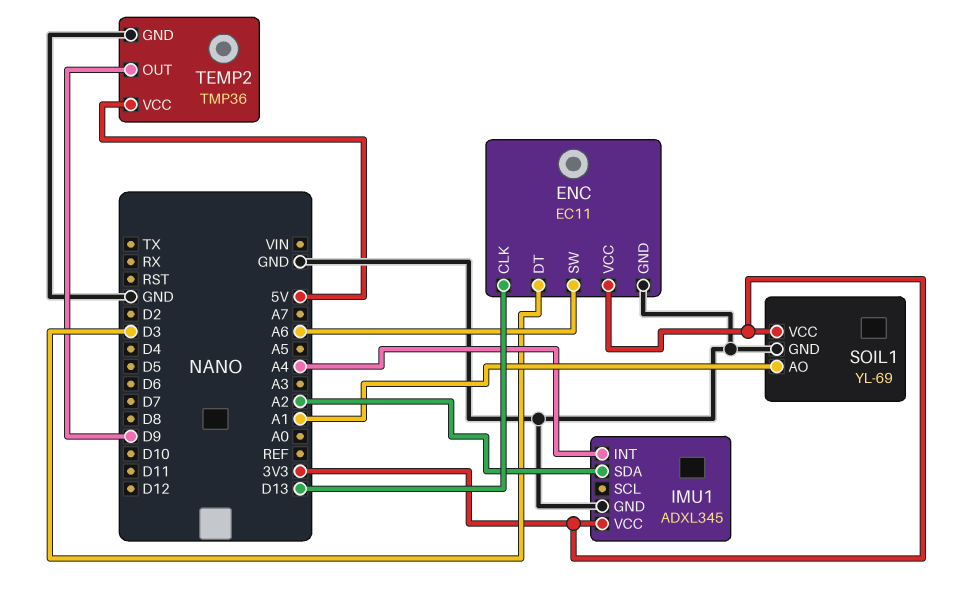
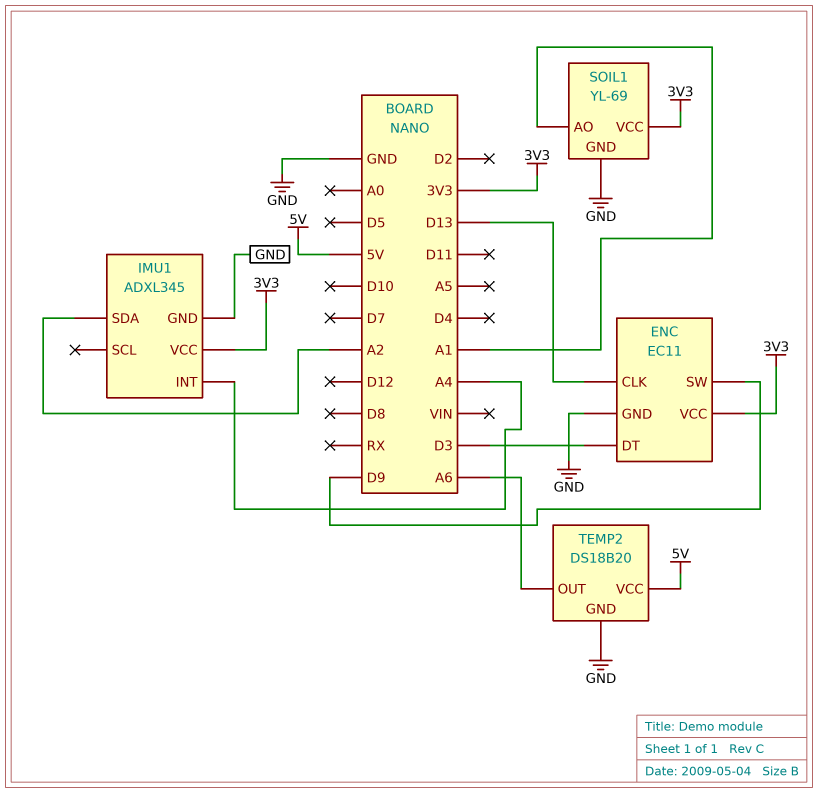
ENC pin SW: A6 -> D9
TEMP2: TMP36 -> DS18B20
TEMP2 pin OUT: D9 -> A6

